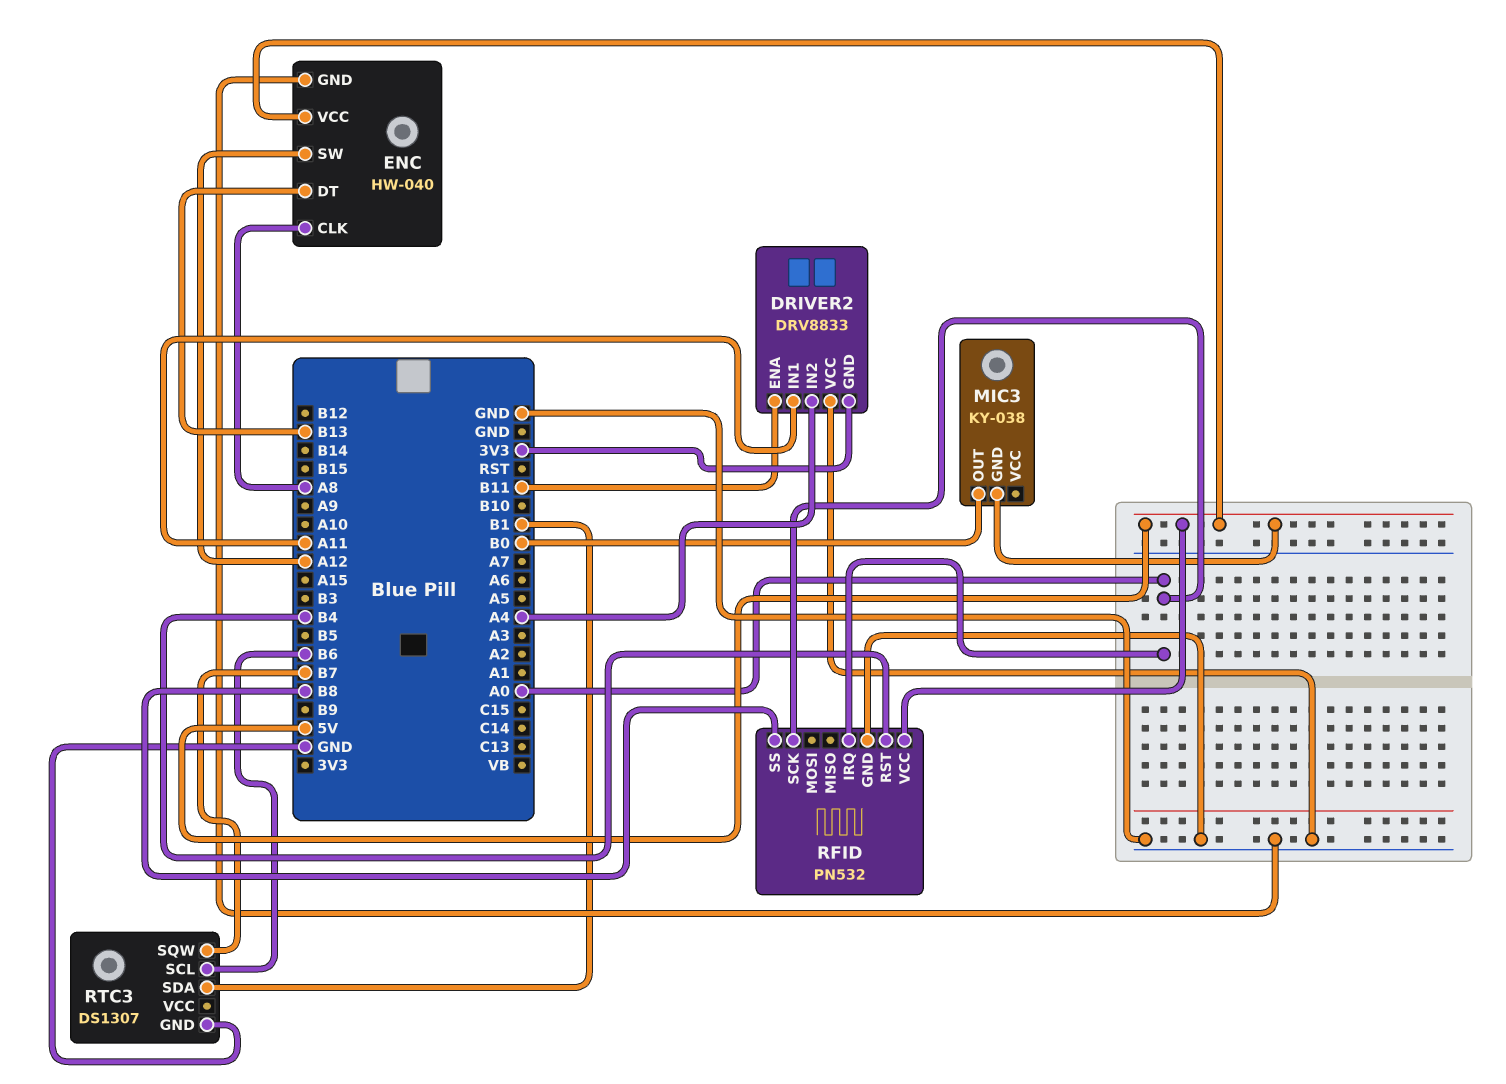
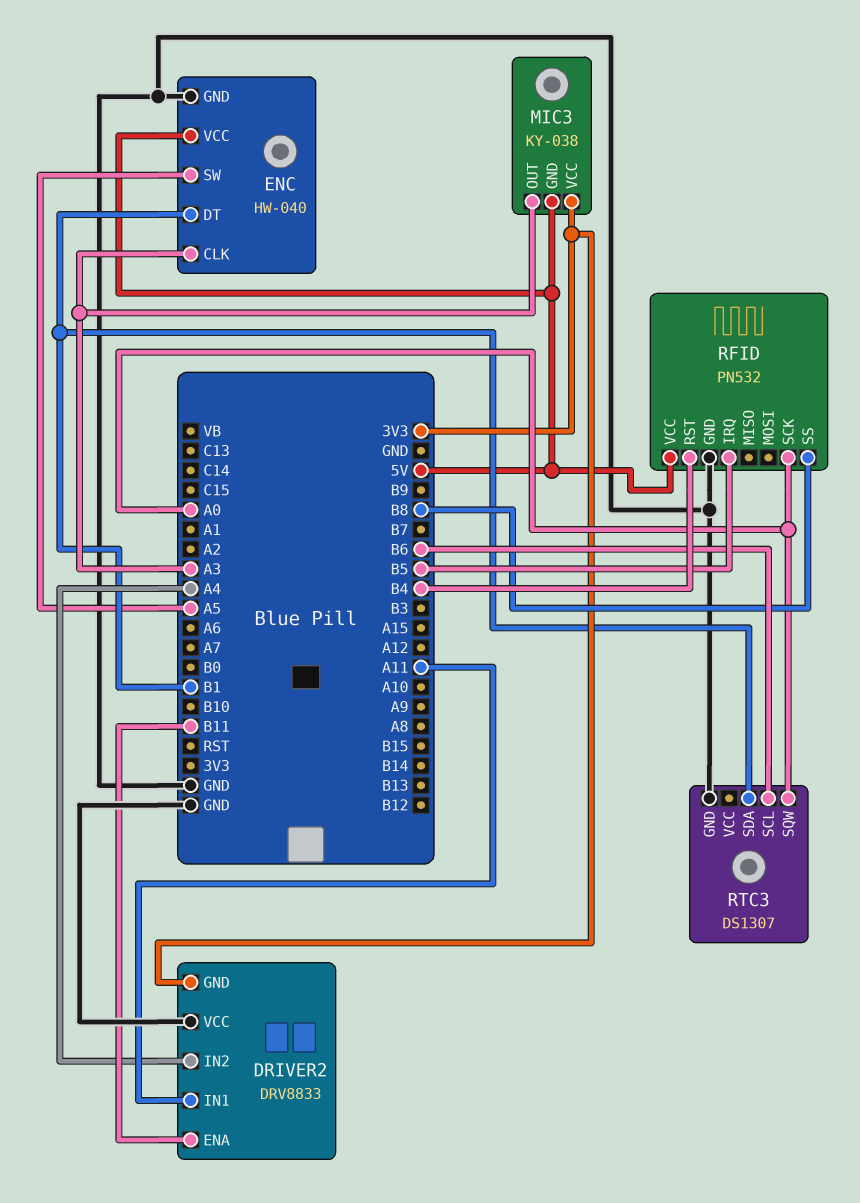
ENC pin CLK: A8 -> A3
ENC pin DT: B13 -> B1
ENC pin SW: A12 -> A5
MIC3 pin OUT: B0 -> A3
MIC3 pin VCC: none -> 3V3
RFID pin IRQ: A0 -> B5
RTC3 pin SQW: B7 -> A0

